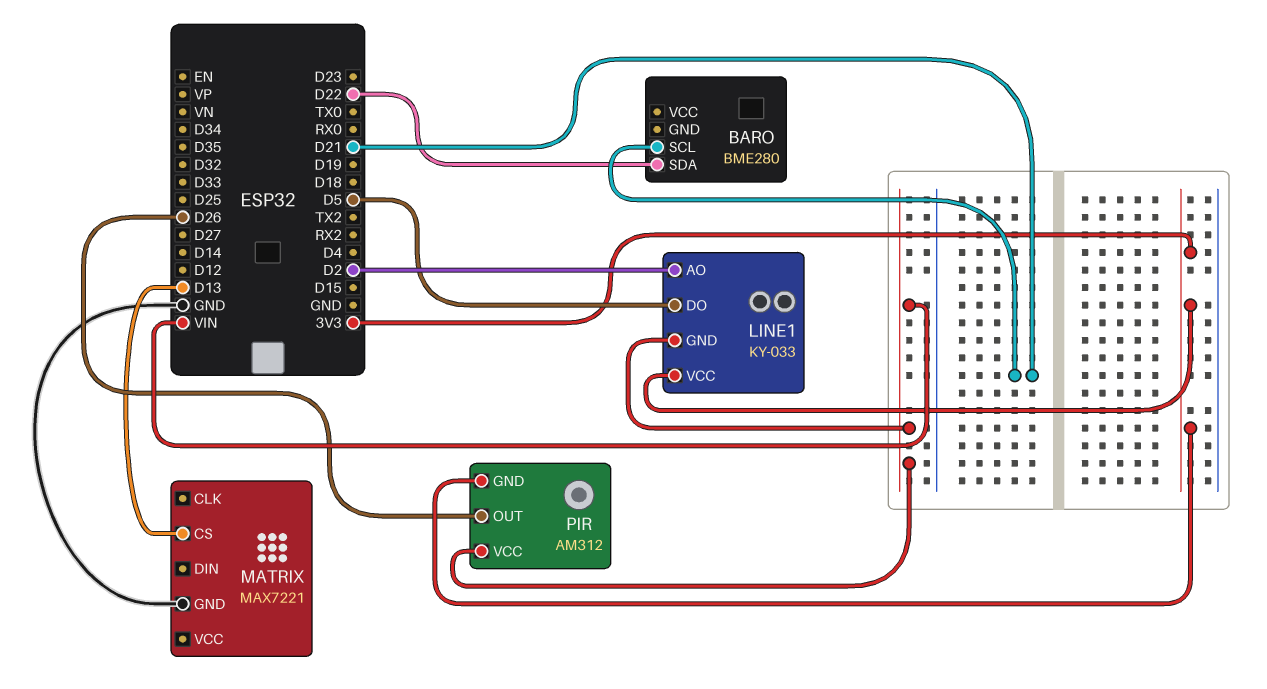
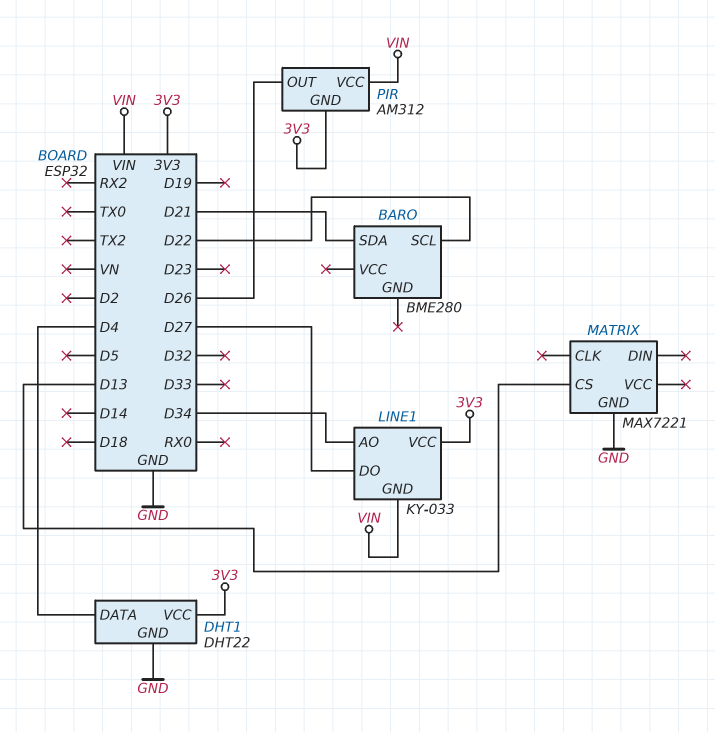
BARO pin SCL: D21 -> D22
BARO pin SDA: D22 -> D21
DHT1: none -> DHT22
DHT1 pin DATA: none -> D4
DHT1 pin GND: none -> GND
DHT1 pin VCC: none -> 3V3
LINE1 pin AO: D2 -> D34
LINE1 pin DO: D5 -> D27

